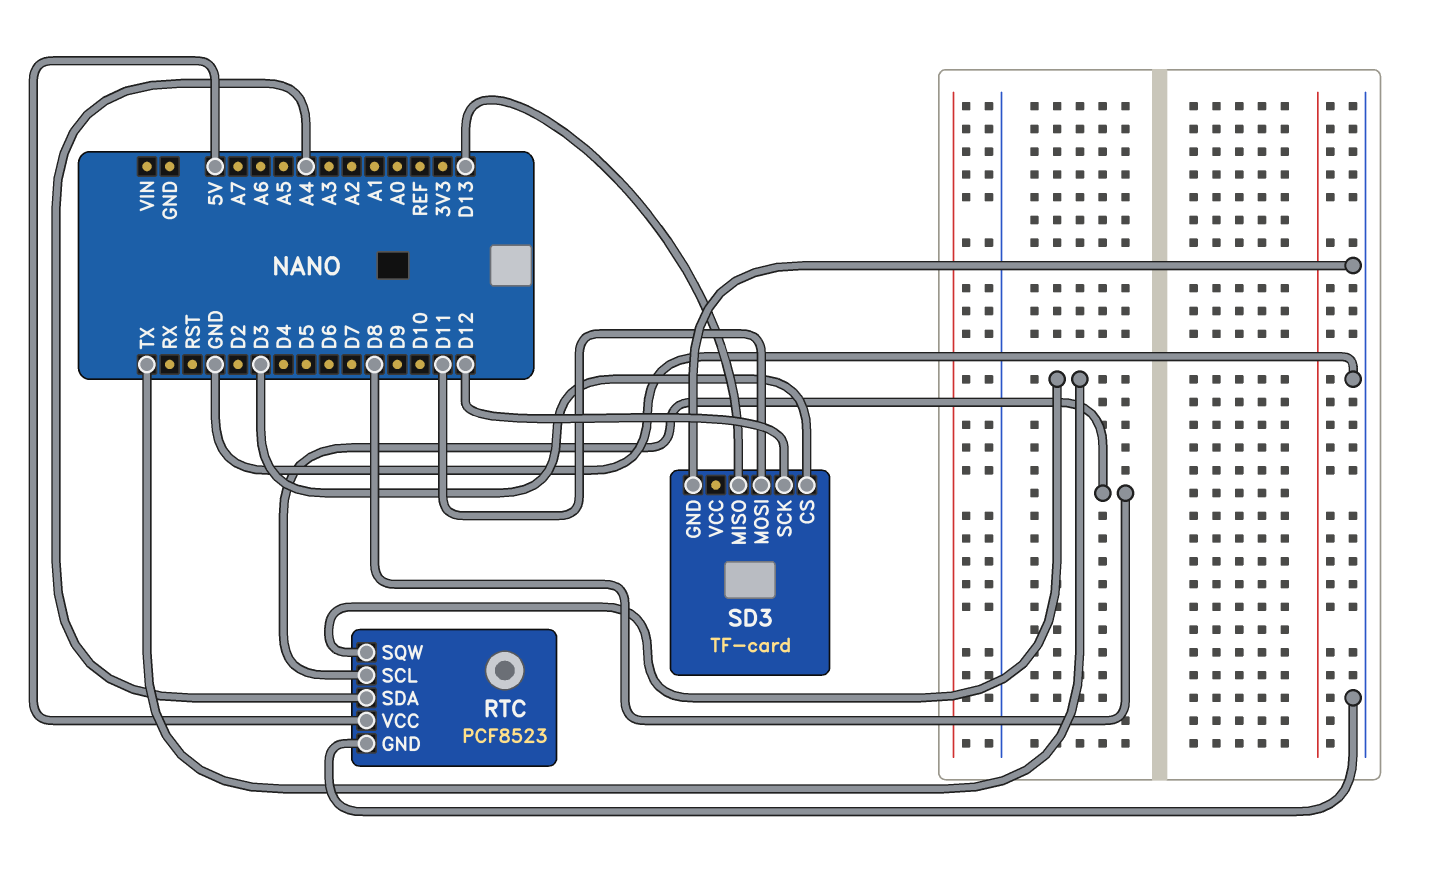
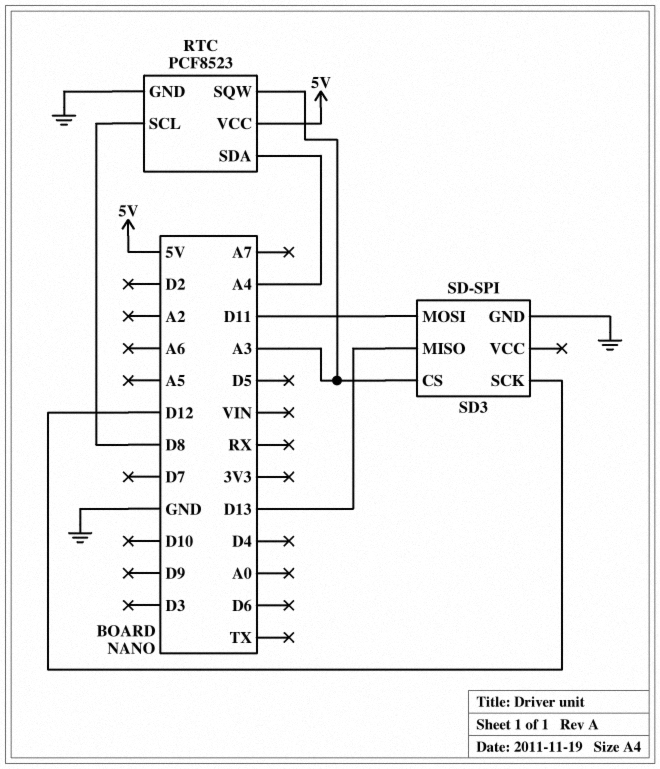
RTC pin SQW: TX -> A3
SD3: TF-card -> SD-SPI
SD3 pin CS: D3 -> A3

